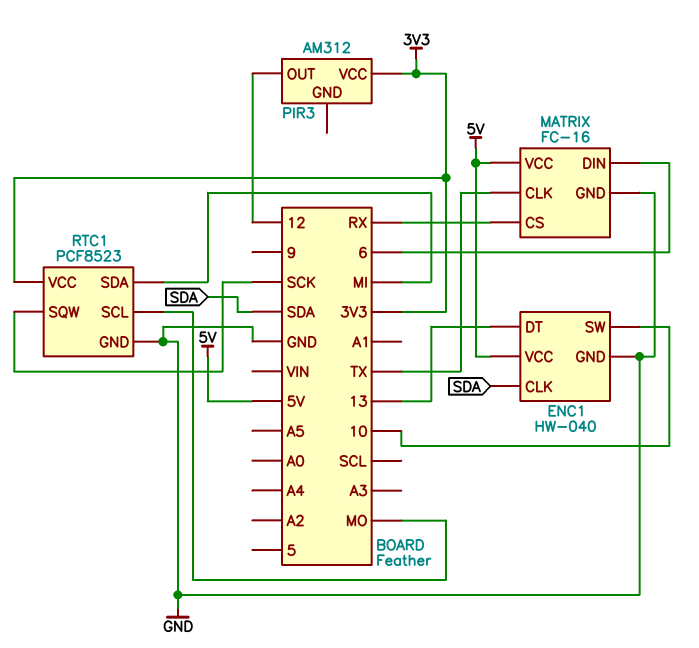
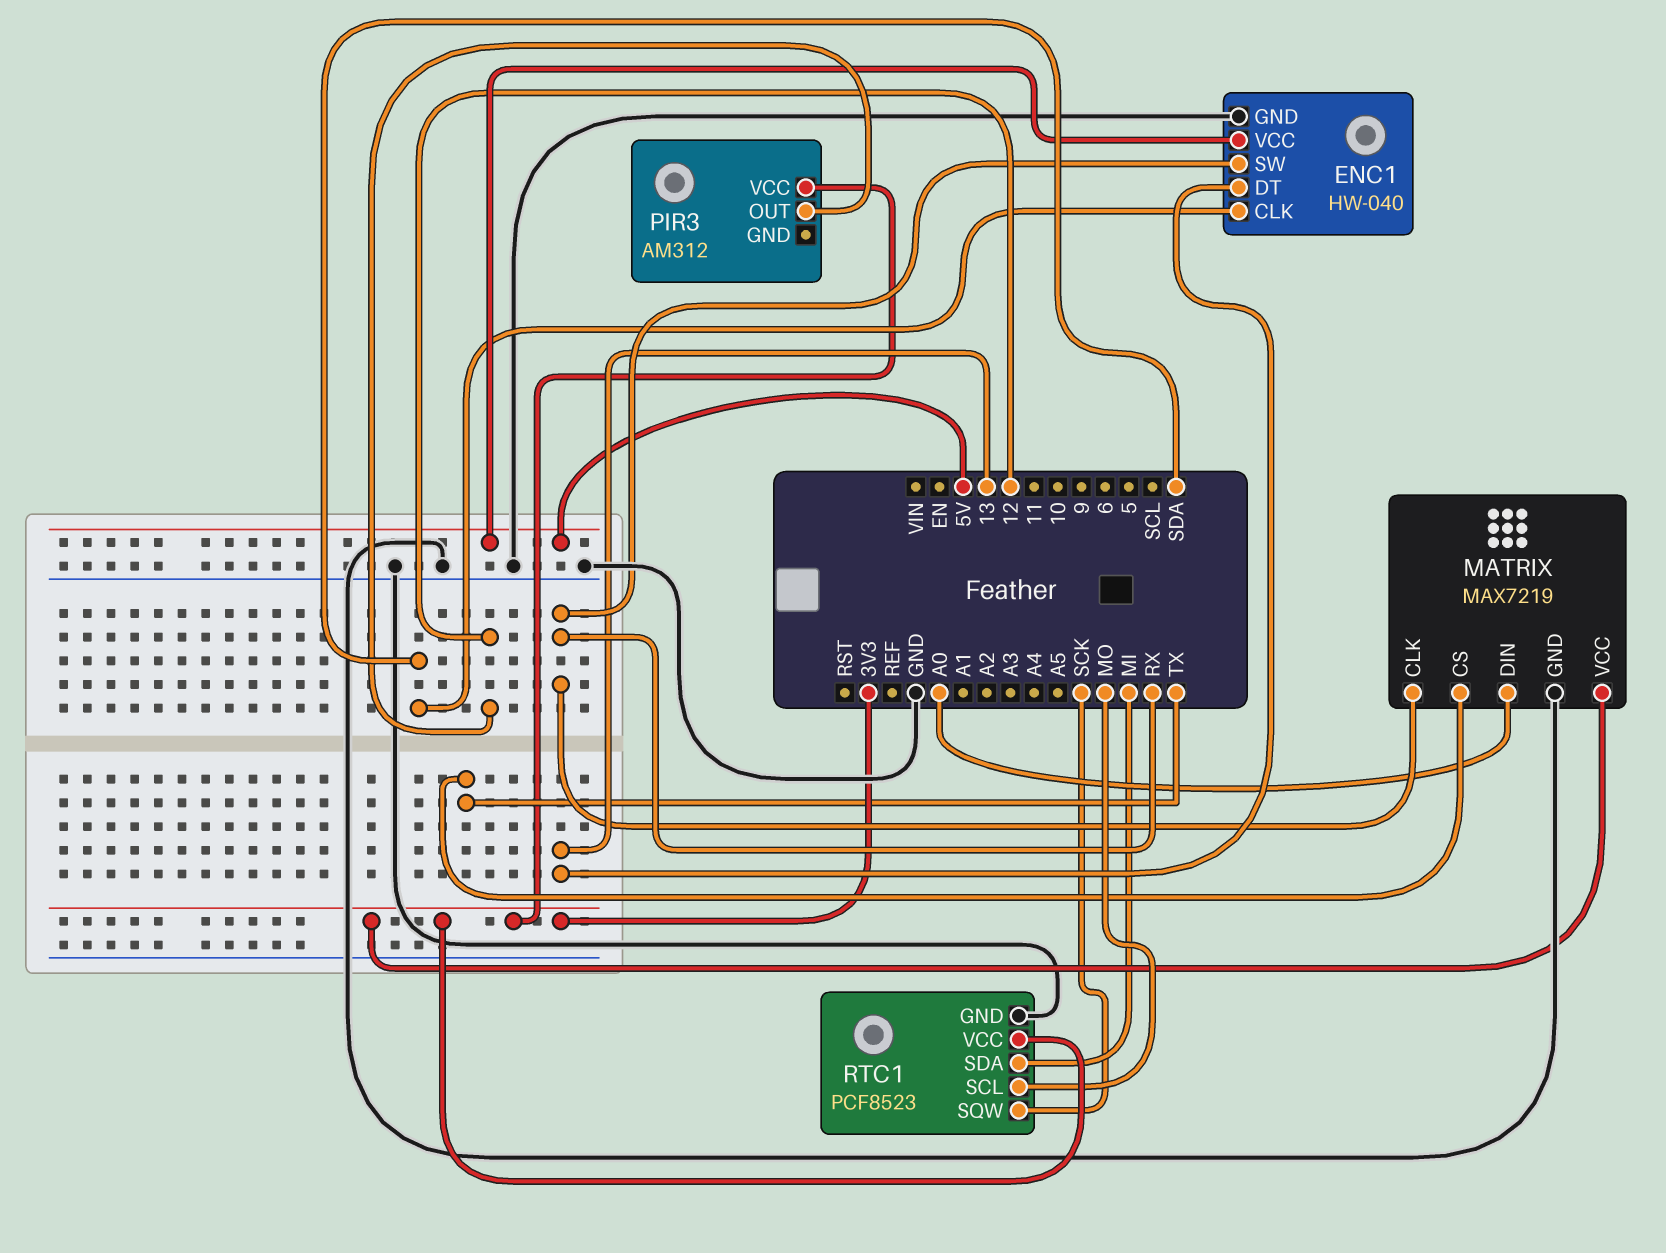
ENC1 pin SW: 10 -> RX
MATRIX: FC-16 -> MAX7219
MATRIX pin CLK: TX -> RX
MATRIX pin CS: RX -> TX
MATRIX pin DIN: 6 -> A0
MATRIX pin VCC: 5V -> 3V3

